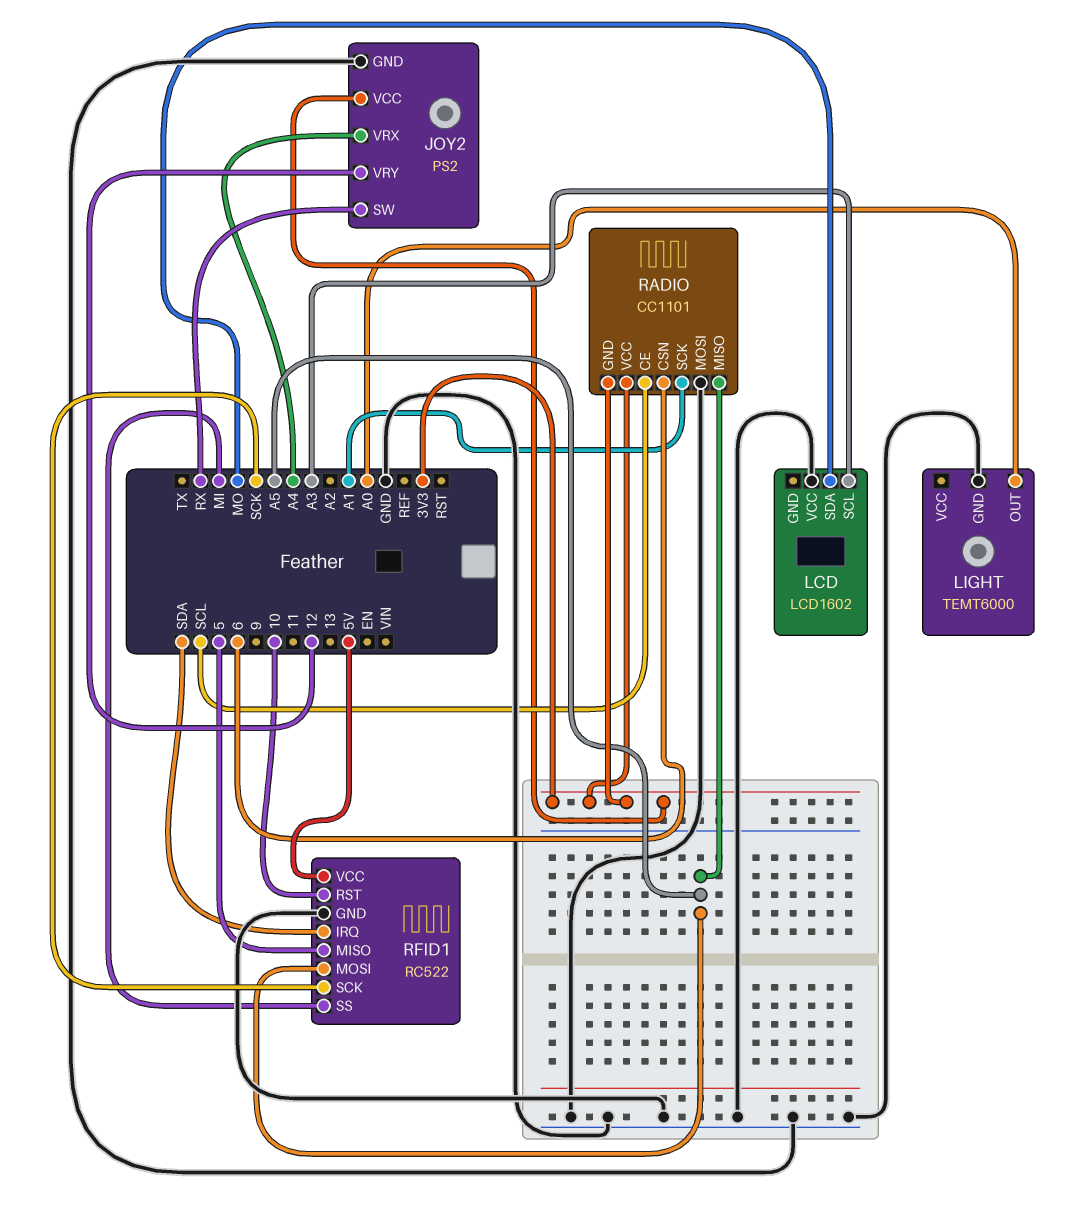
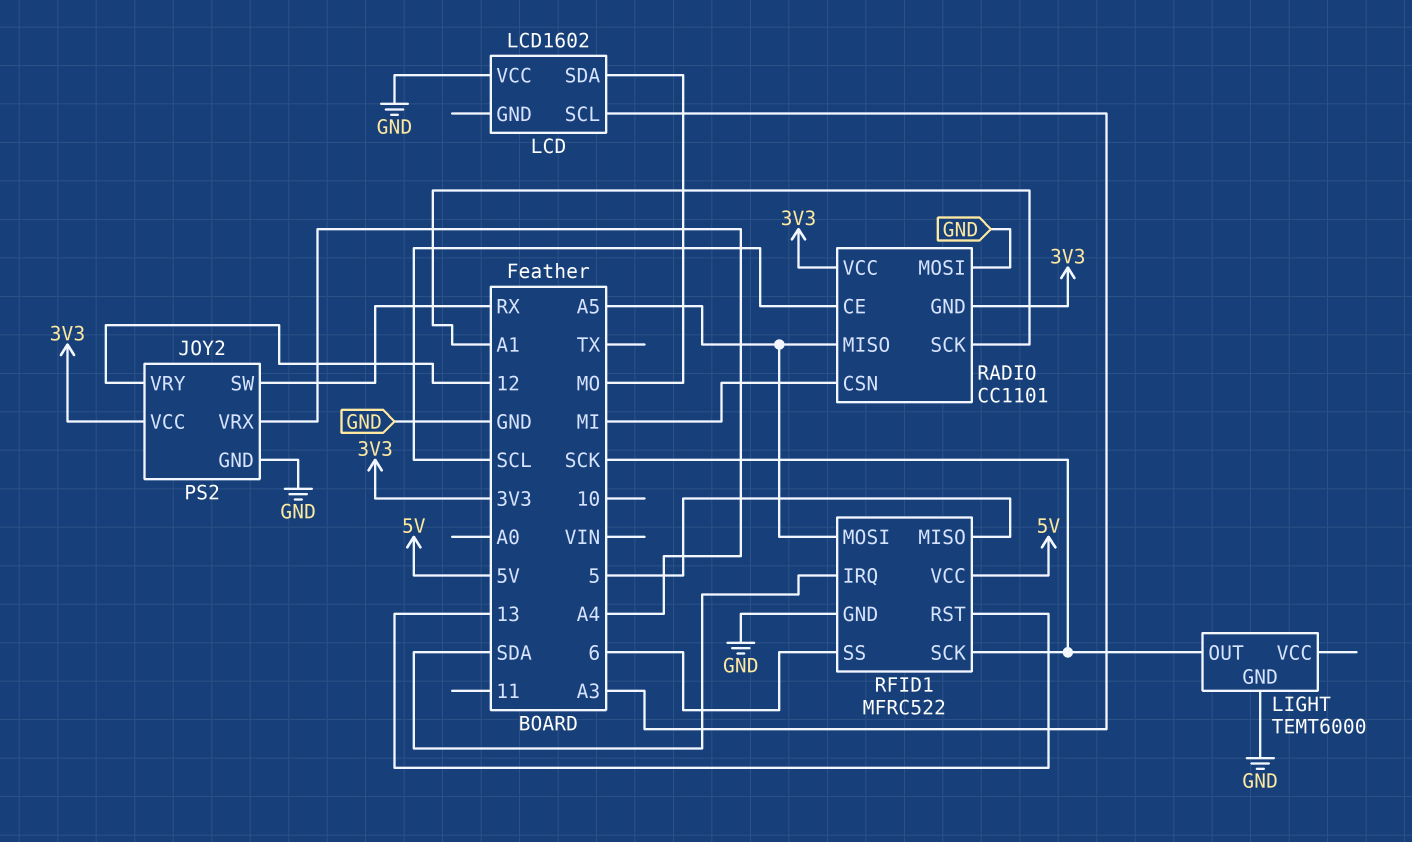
LIGHT pin OUT: A0 -> SCK
RADIO pin CSN: 6 -> MI
RFID1: RC522 -> MFRC522
RFID1 pin RST: 10 -> 13
RFID1 pin SS: MI -> 6

